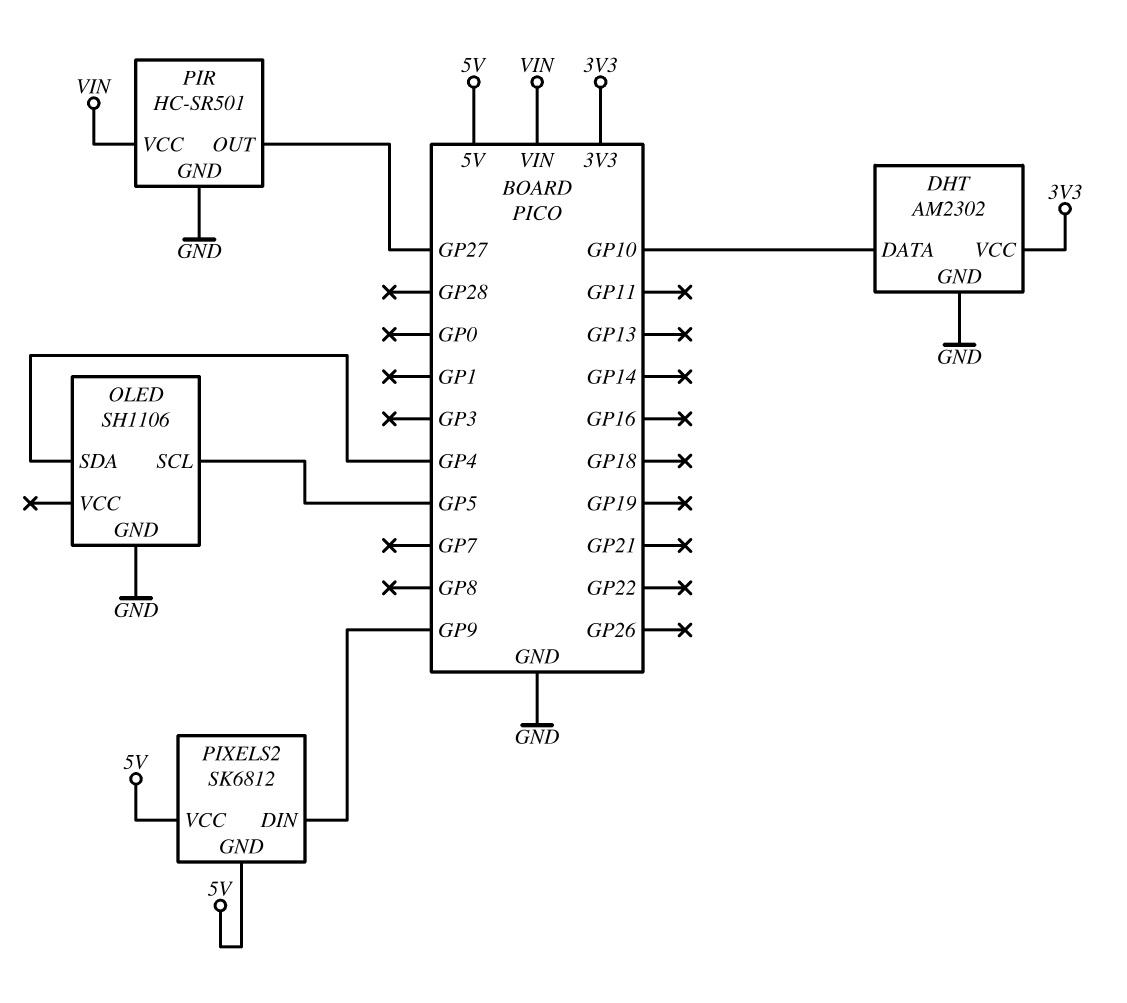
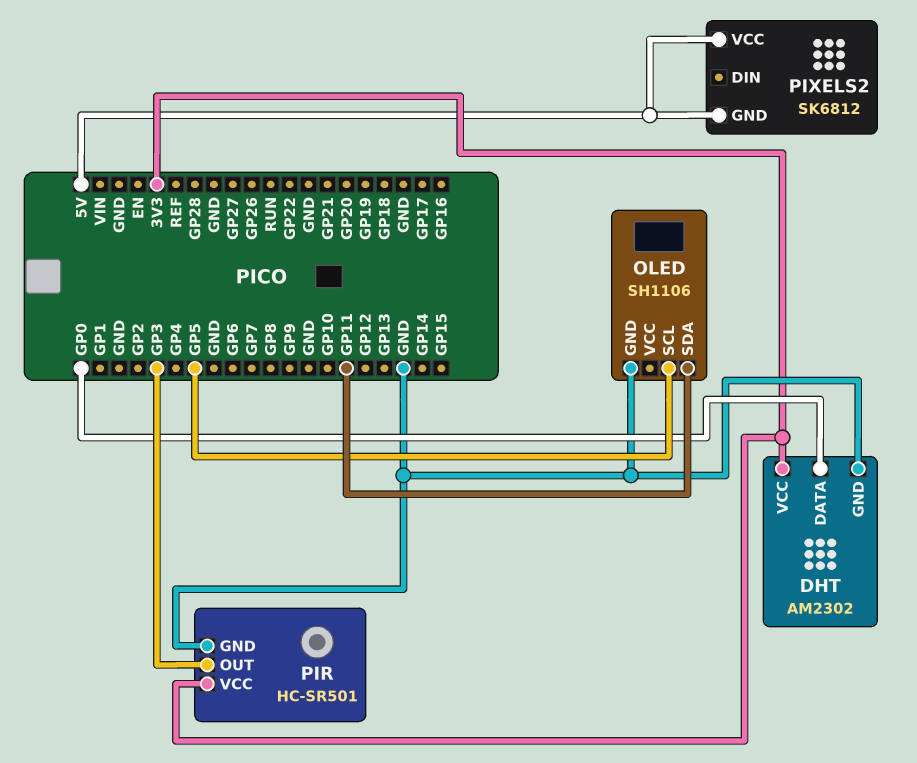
DHT pin DATA: GP10 -> GP0
OLED pin SDA: GP4 -> GP11
PIR pin OUT: GP27 -> GP3
PIR pin VCC: VIN -> 3V3
PIXELS2 pin DIN: GP9 -> none

